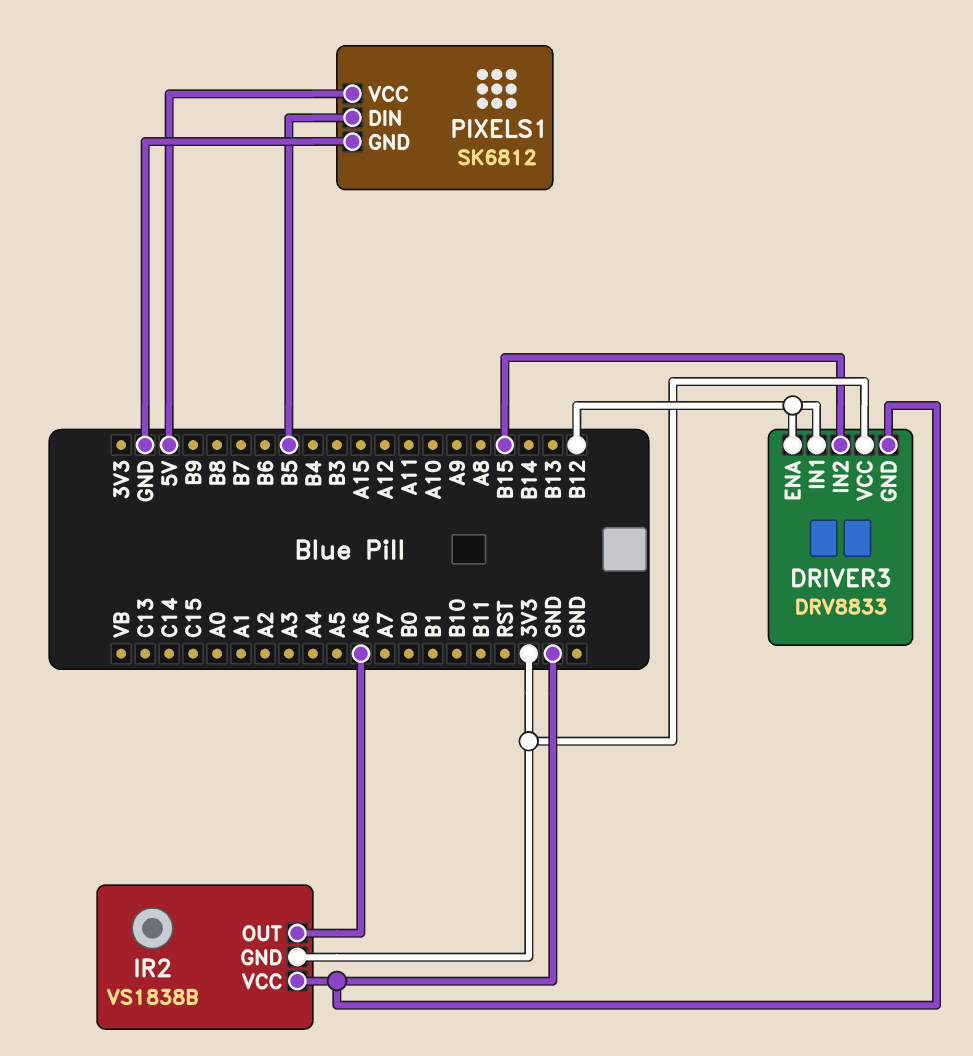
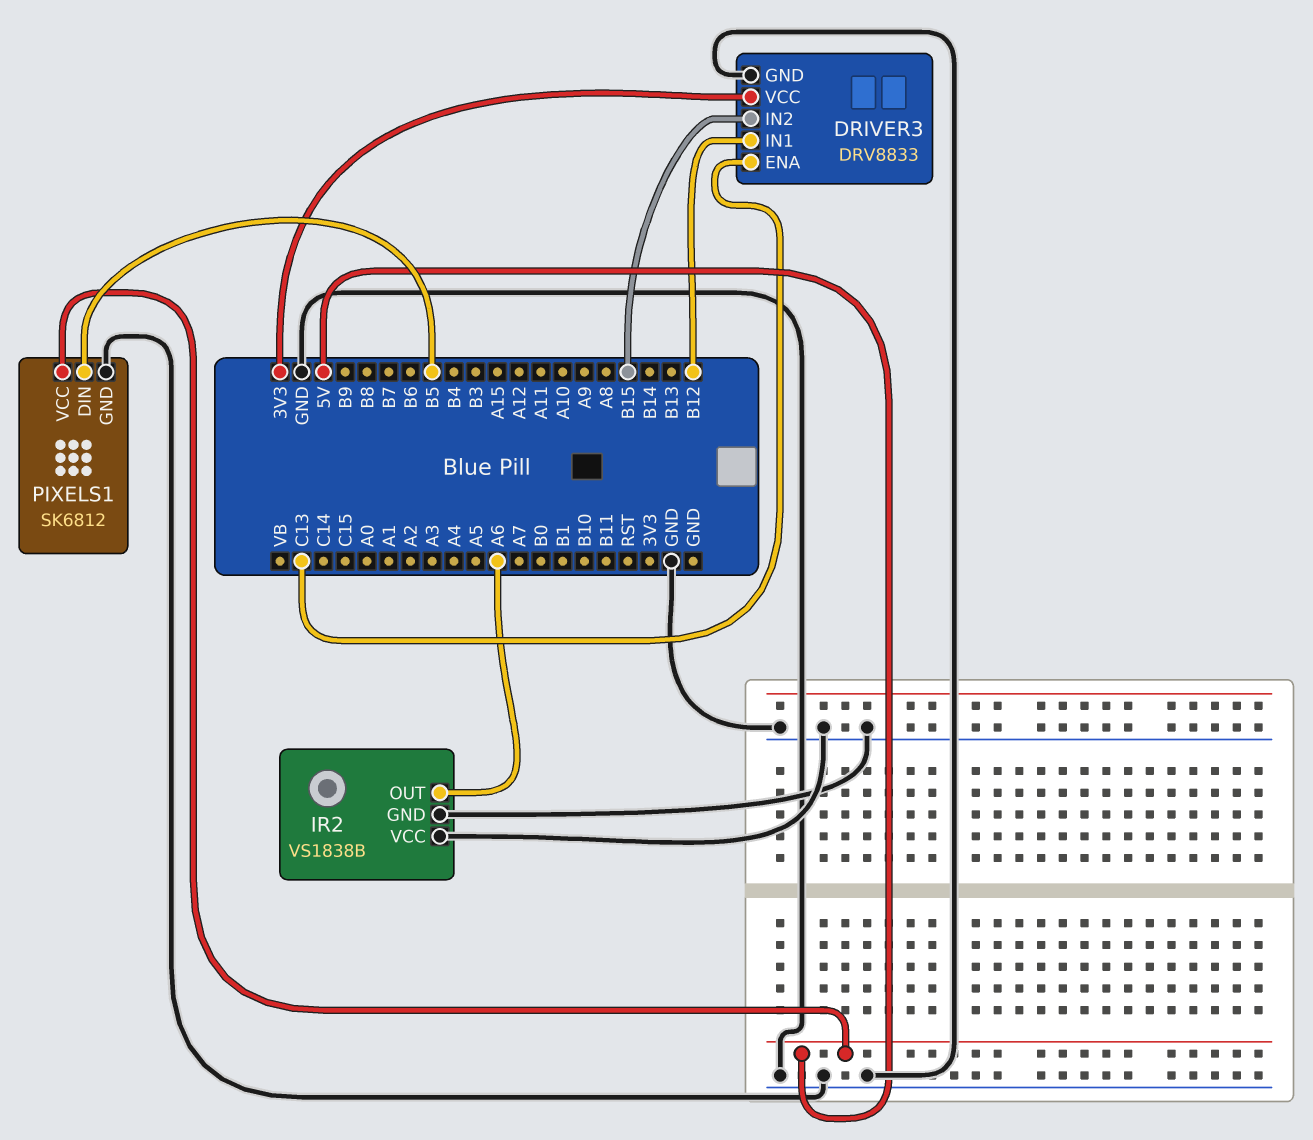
DRIVER3 pin ENA: B12 -> C13
IR2 pin GND: 3V3 -> GND

